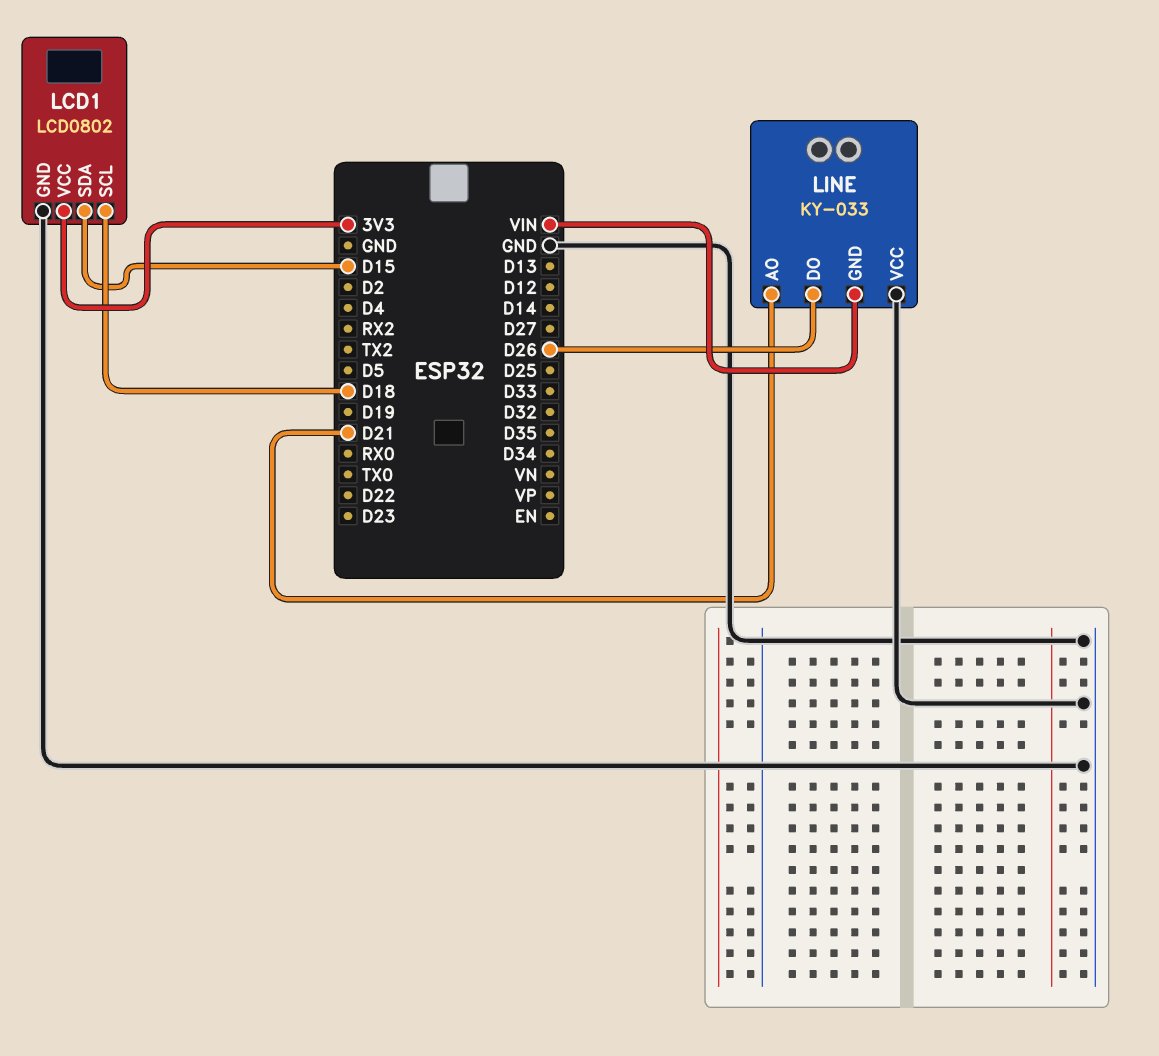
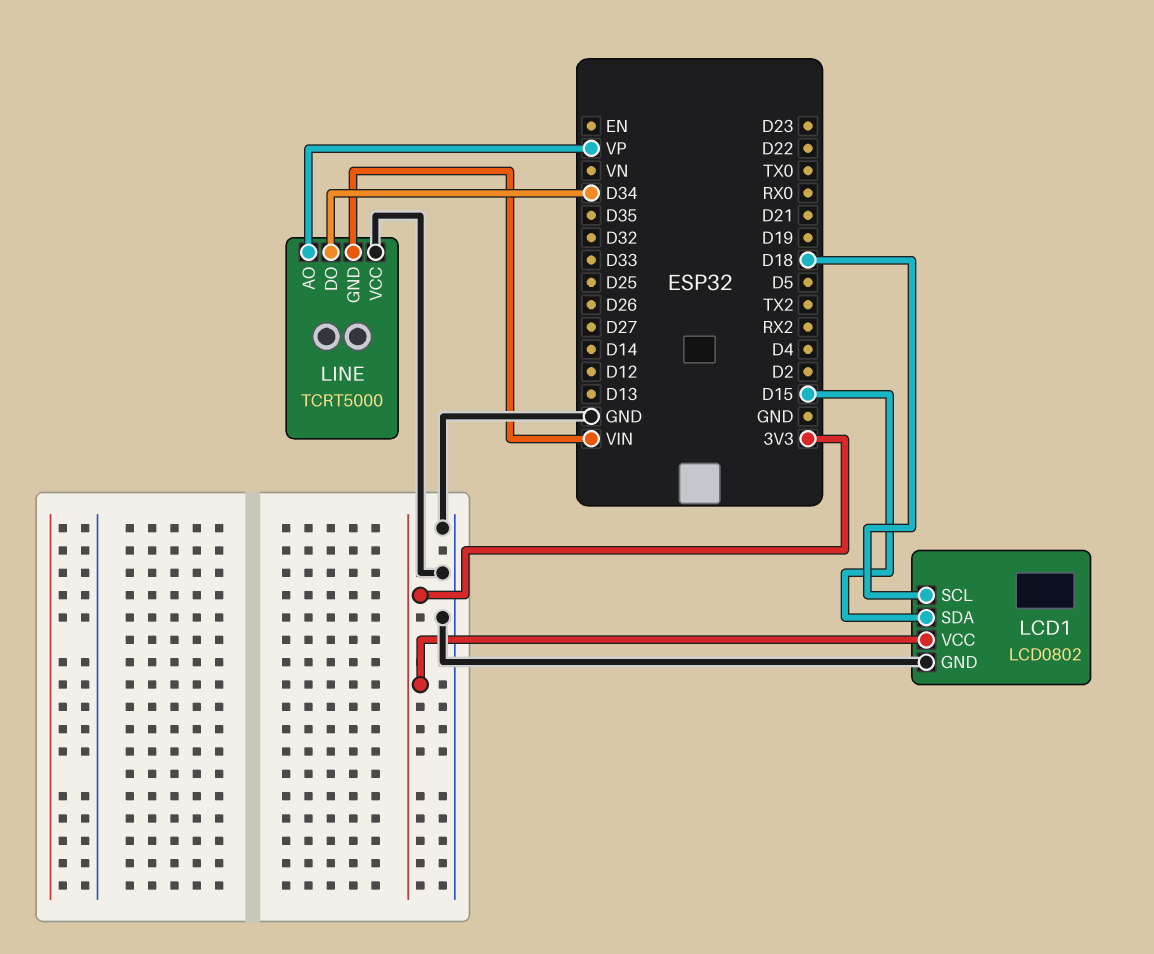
LINE: KY-033 -> TCRT5000
LINE pin AO: D21 -> VP
LINE pin DO: D26 -> D34

